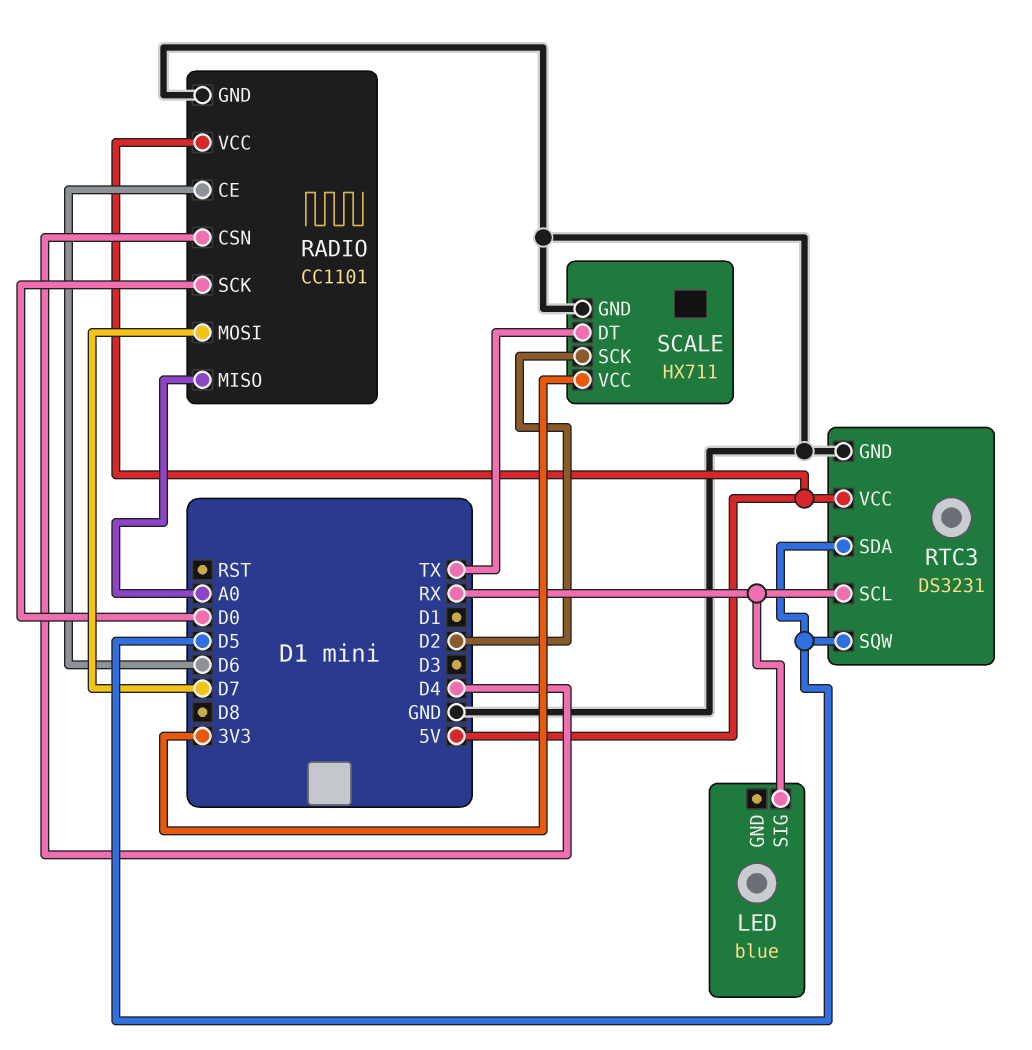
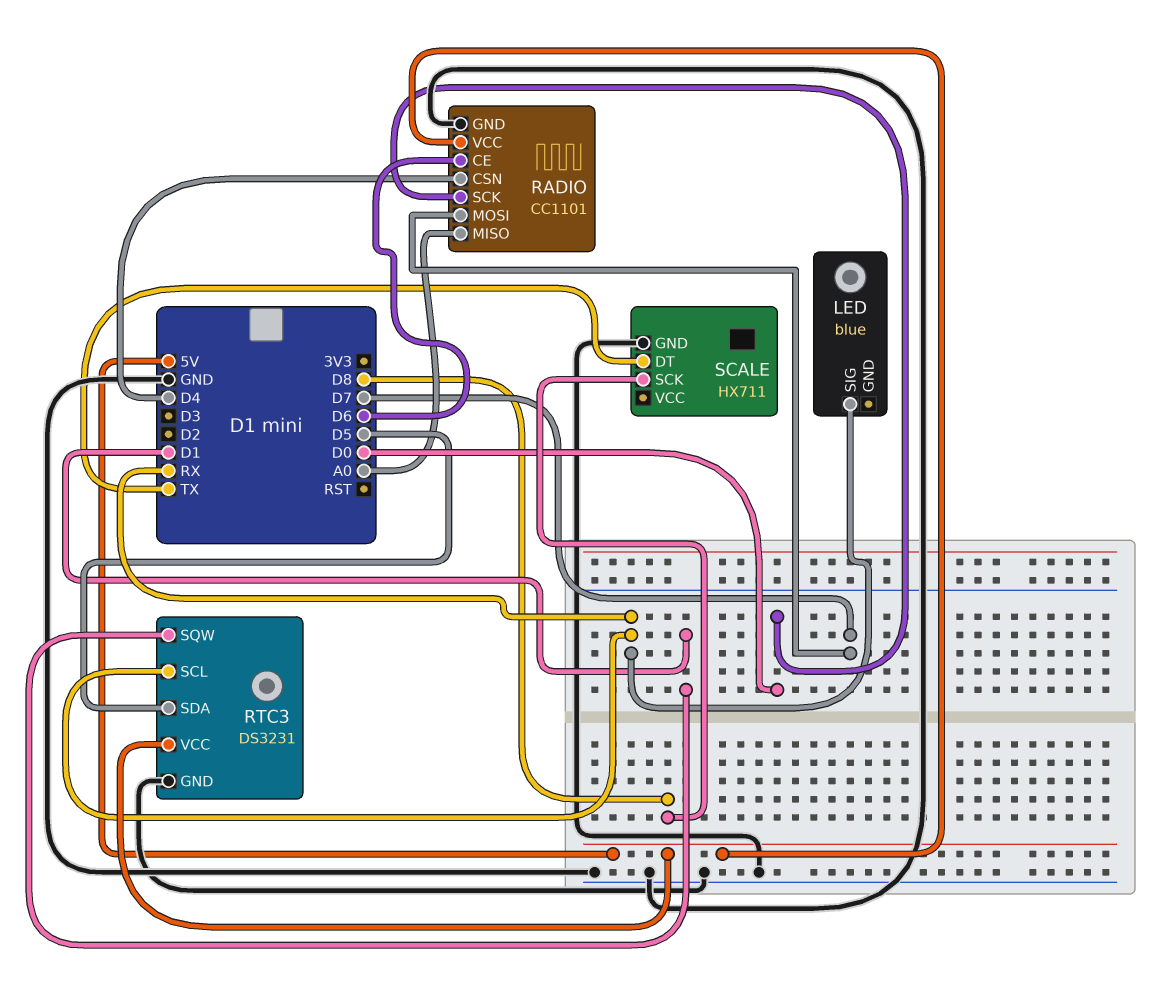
RTC3 pin SQW: D5 -> D1
SCALE pin SCK: D2 -> D8
SCALE pin VCC: 3V3 -> none

